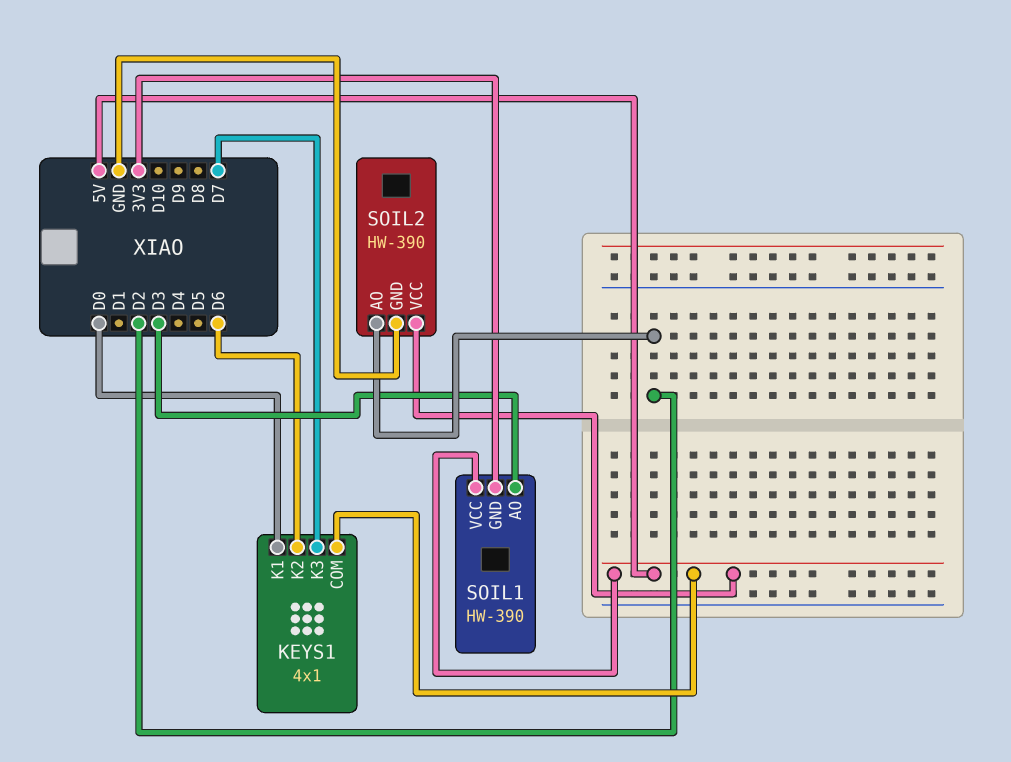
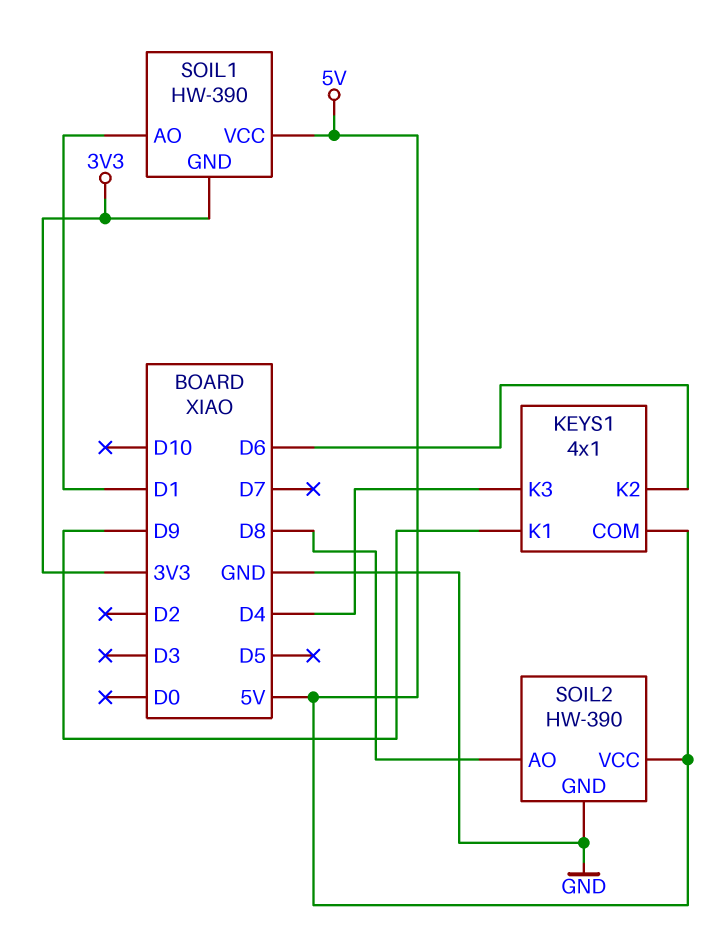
KEYS1 pin K1: D0 -> D9
KEYS1 pin K3: D7 -> D4
SOIL1 pin AO: D3 -> D1
SOIL2 pin AO: D2 -> D8

